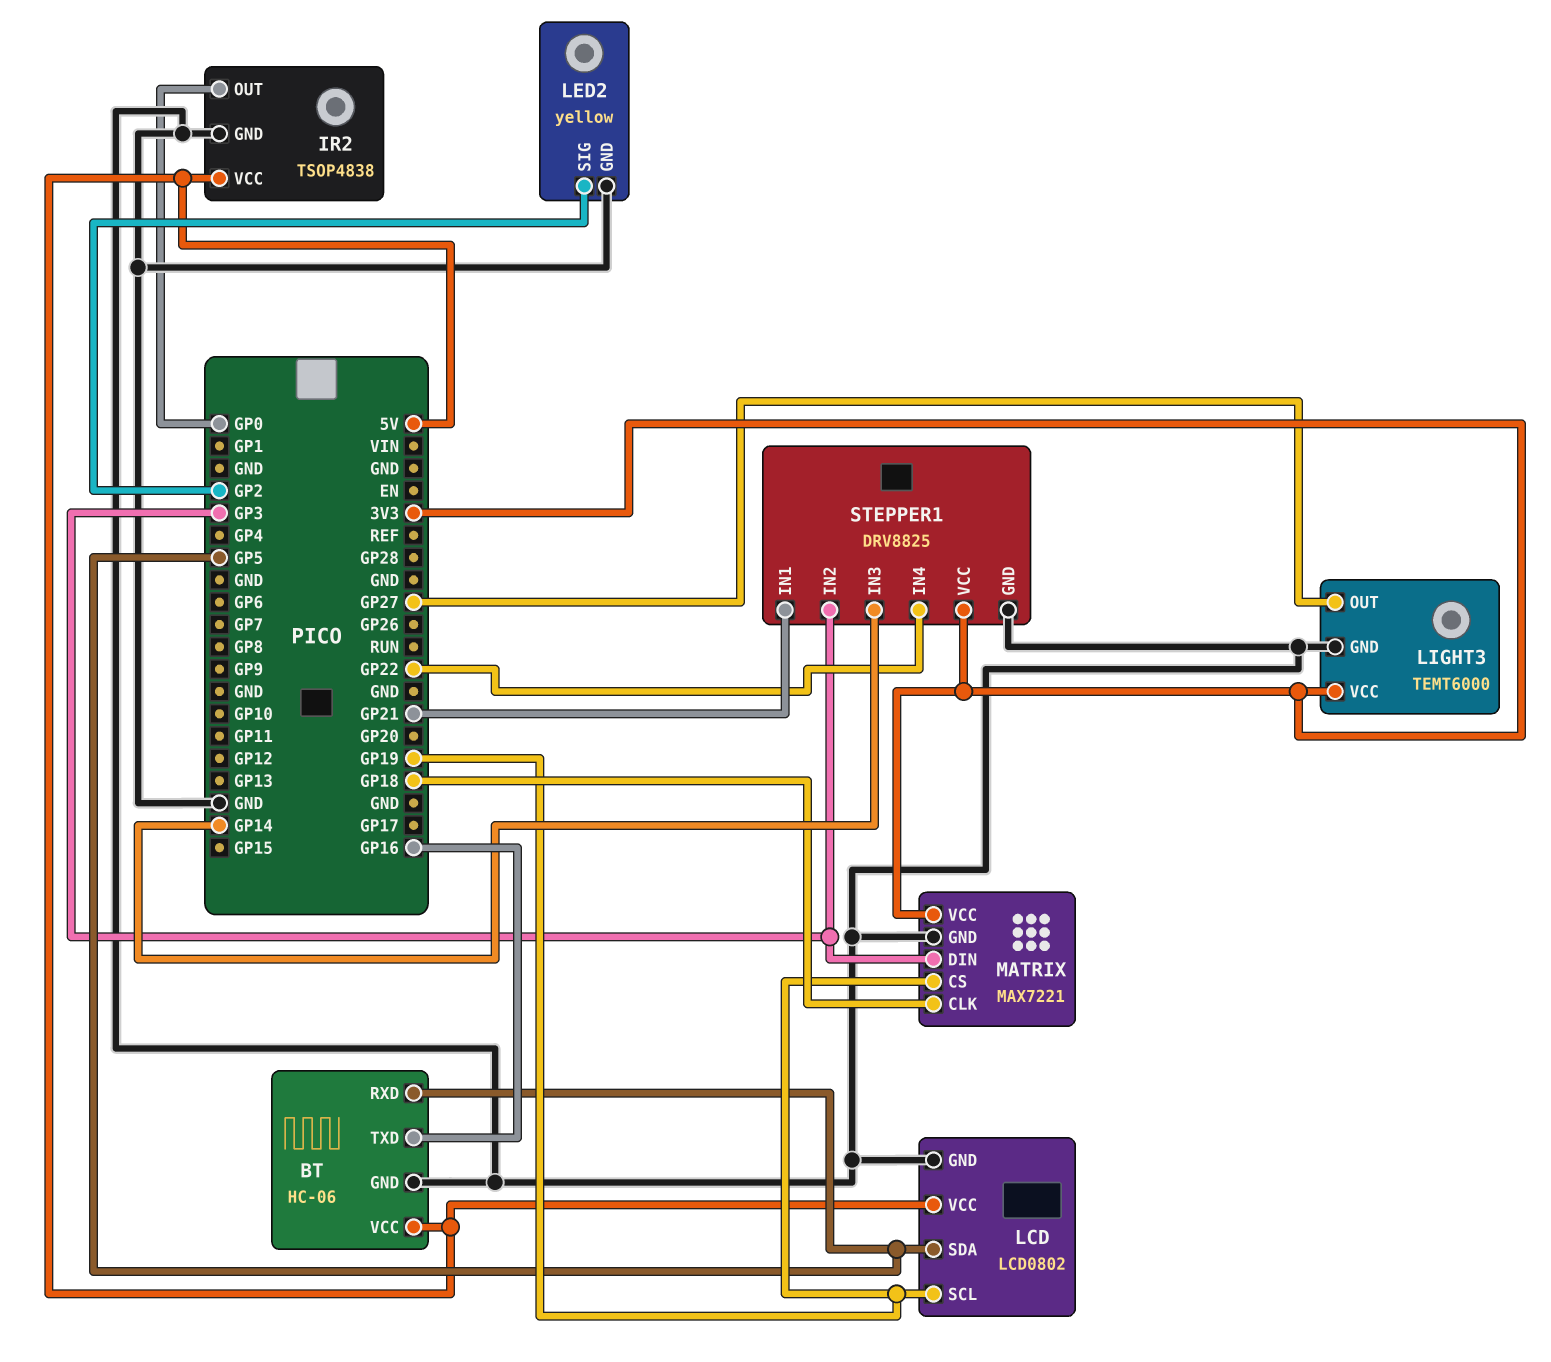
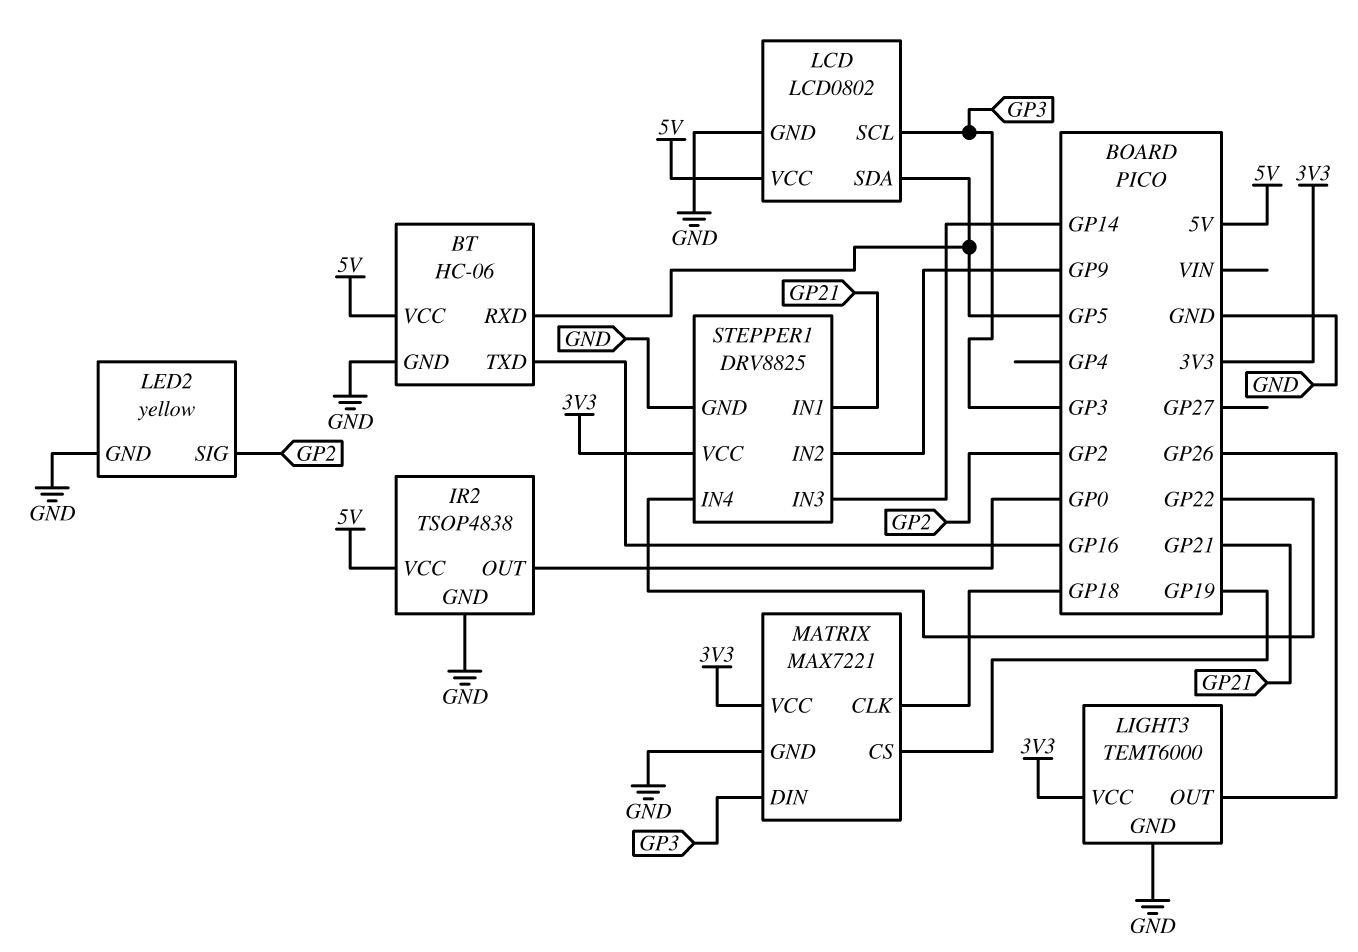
LCD pin SCL: GP19 -> GP3
LIGHT3 pin OUT: GP27 -> GP26
STEPPER1 pin IN2: GP3 -> GP9

